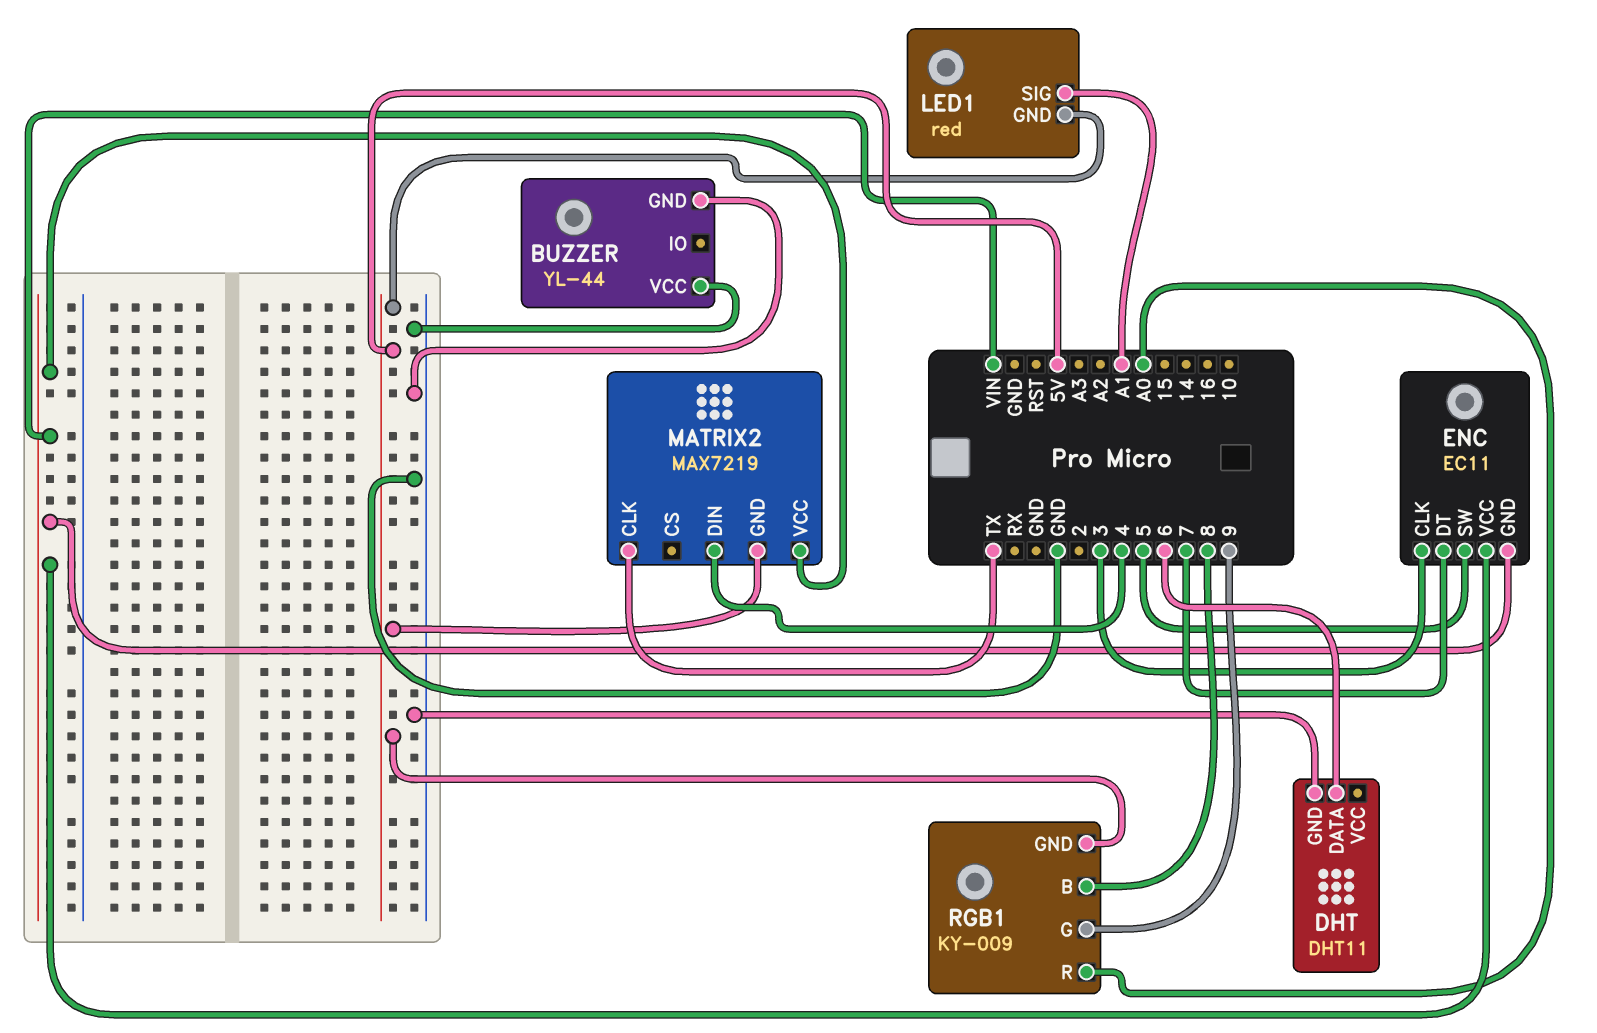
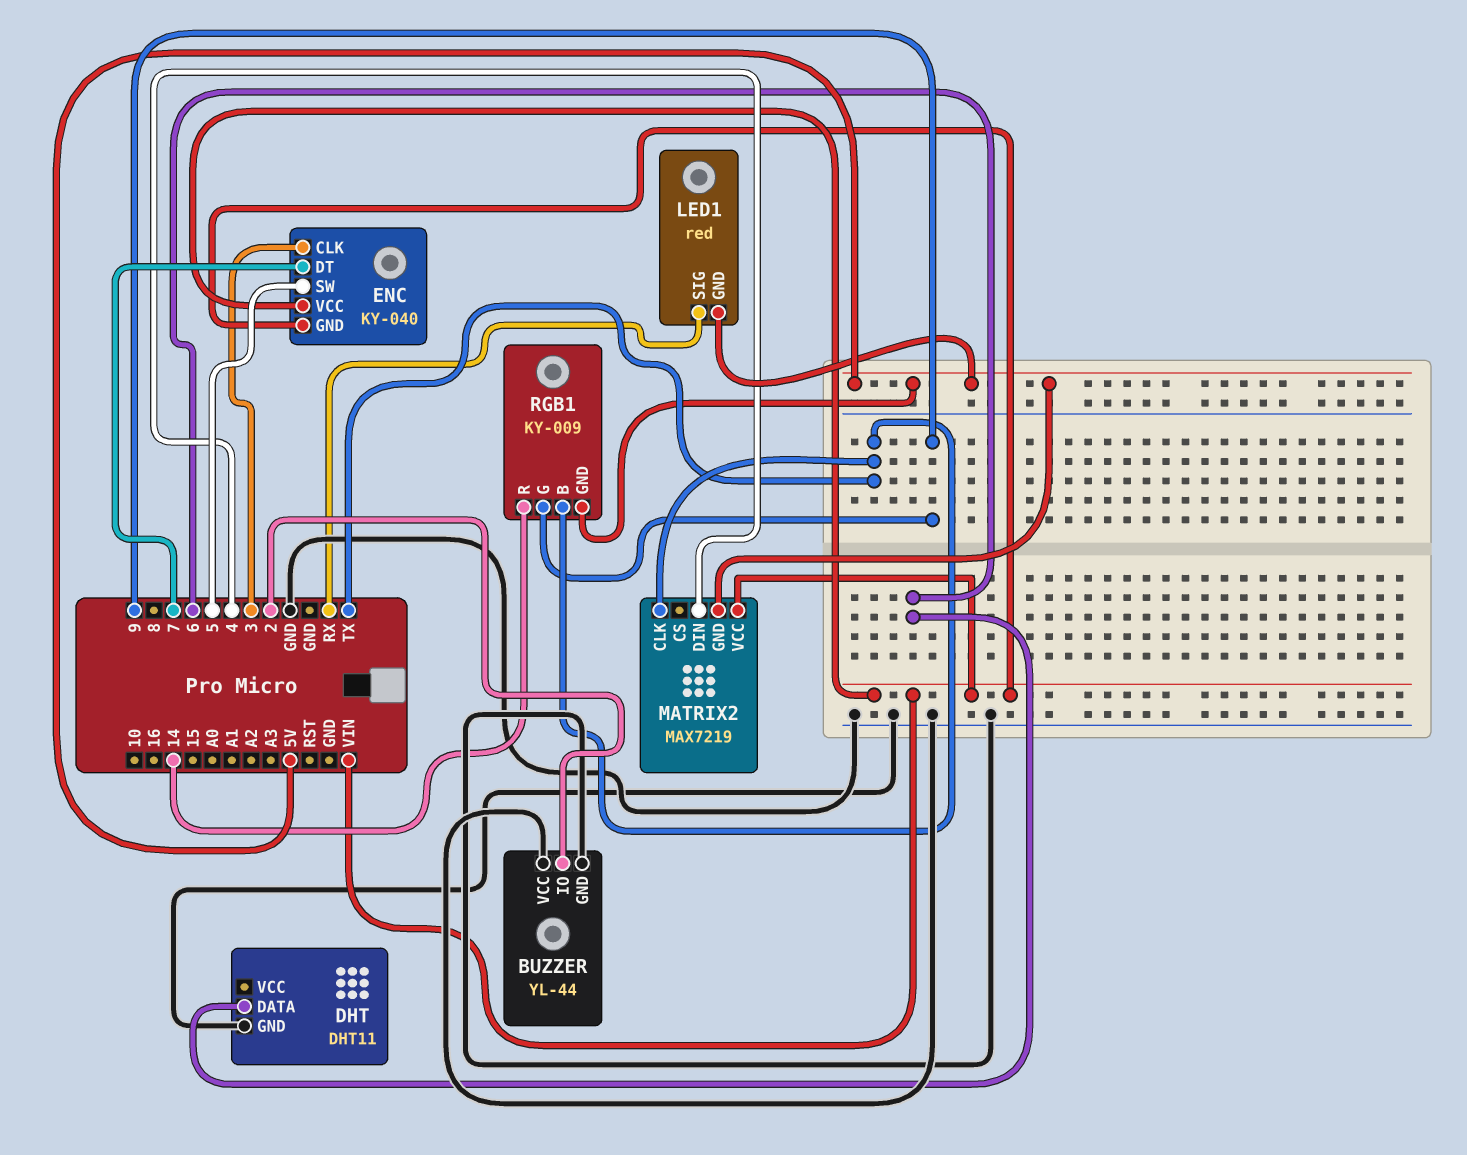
BUZZER pin IO: none -> 2
ENC: EC11 -> KY-040
LED1 pin SIG: A1 -> RX
RGB1 pin B: 8 -> TX
RGB1 pin R: A0 -> 14

